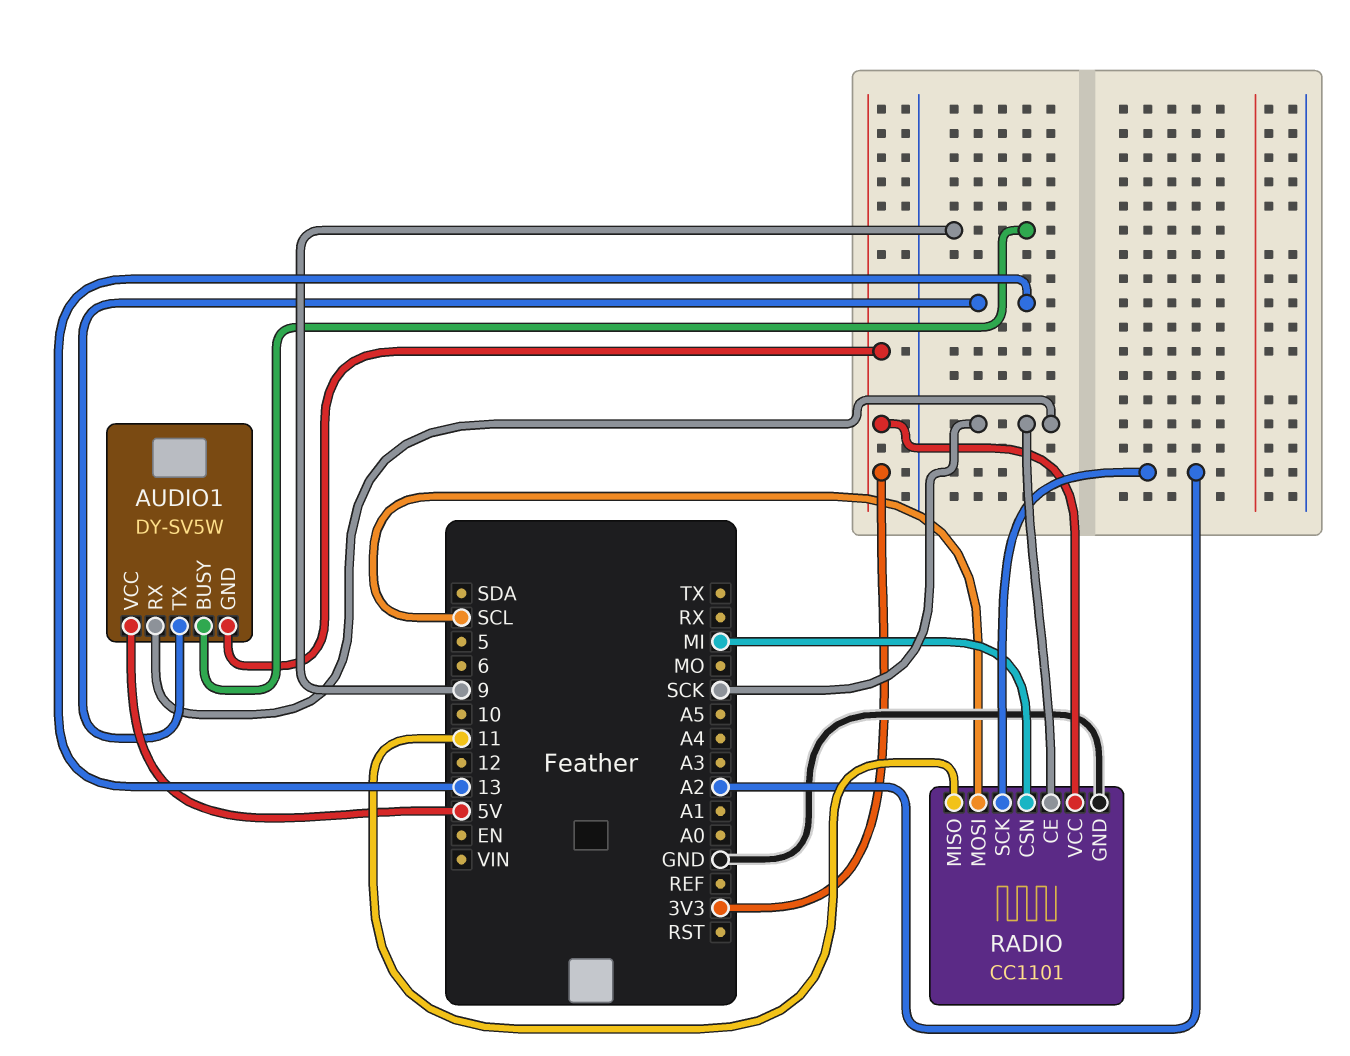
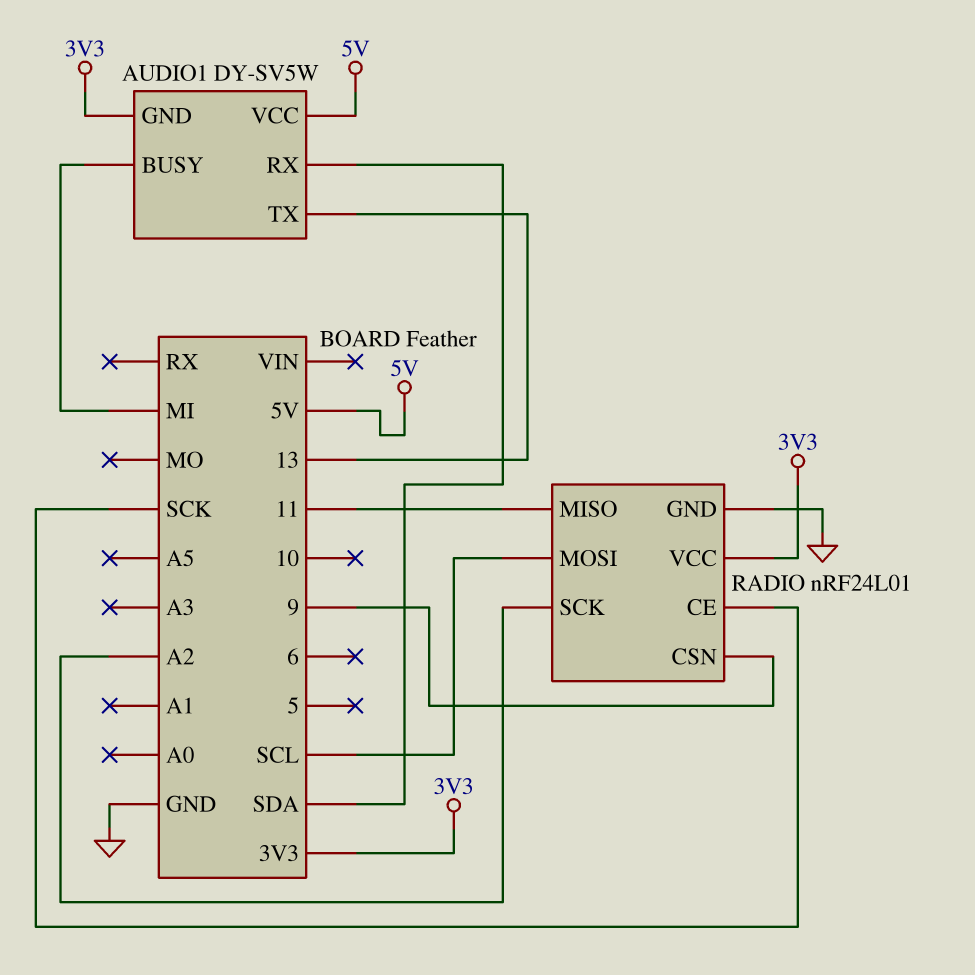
AUDIO1 pin BUSY: 9 -> MI
AUDIO1 pin RX: SCK -> SDA
RADIO: CC1101 -> nRF24L01
RADIO pin CSN: MI -> 9

